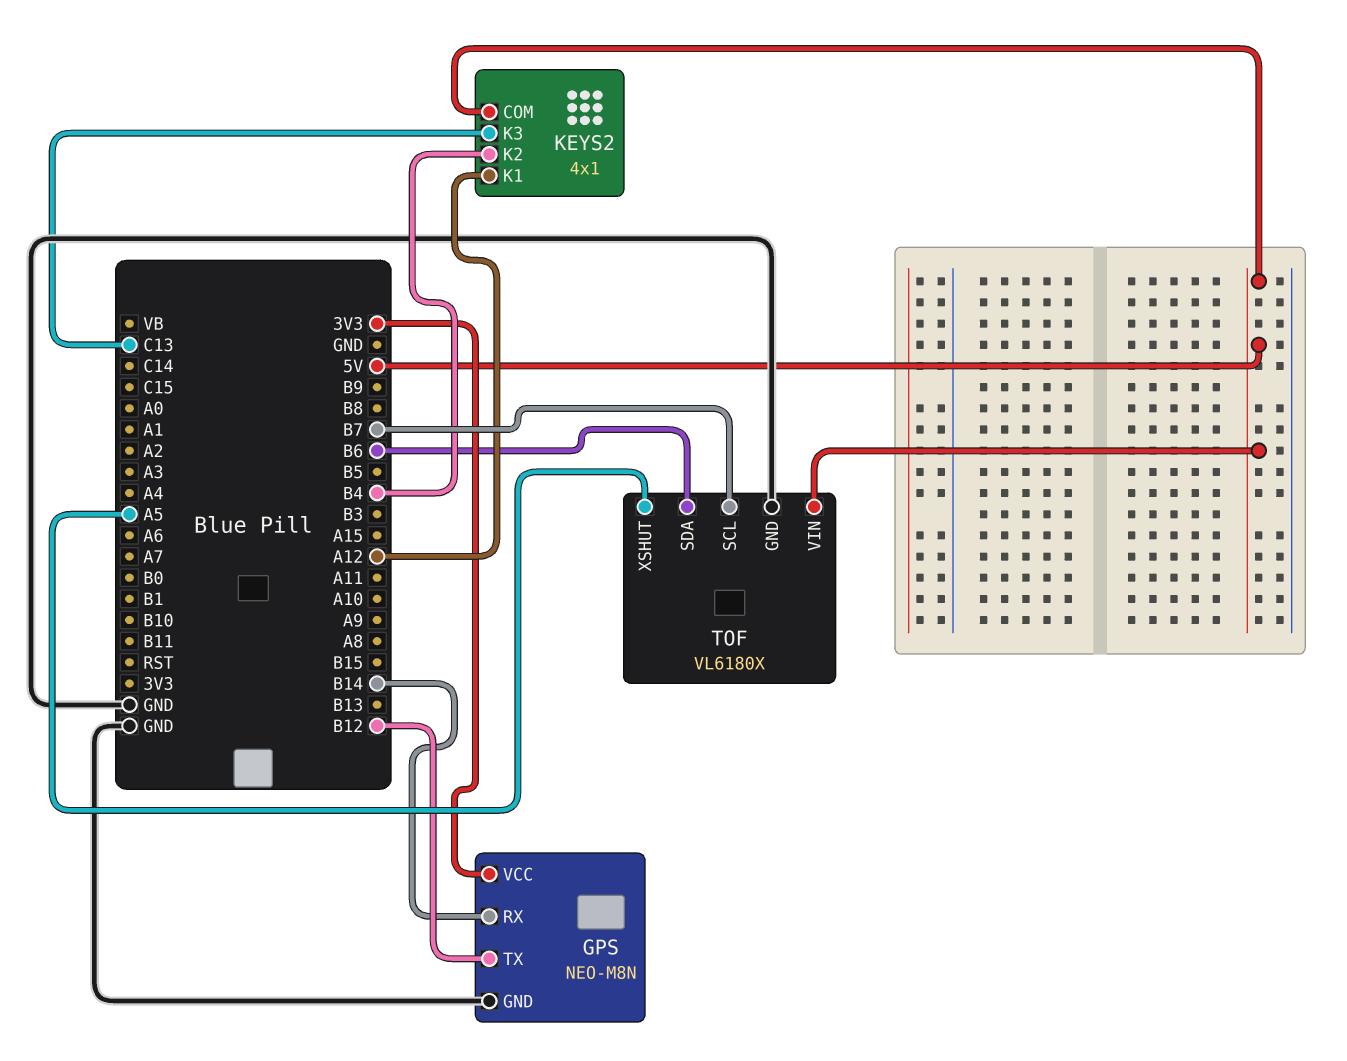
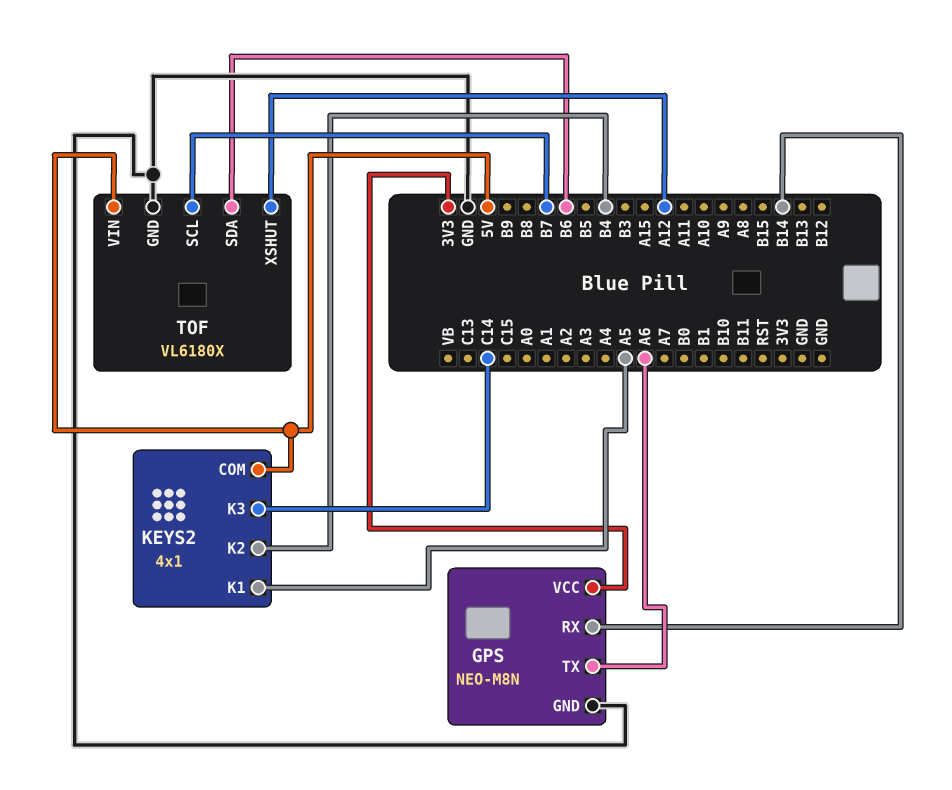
GPS pin TX: B12 -> A6
KEYS2 pin K1: A12 -> A5
KEYS2 pin K3: C13 -> C14
TOF pin XSHUT: A5 -> A12

